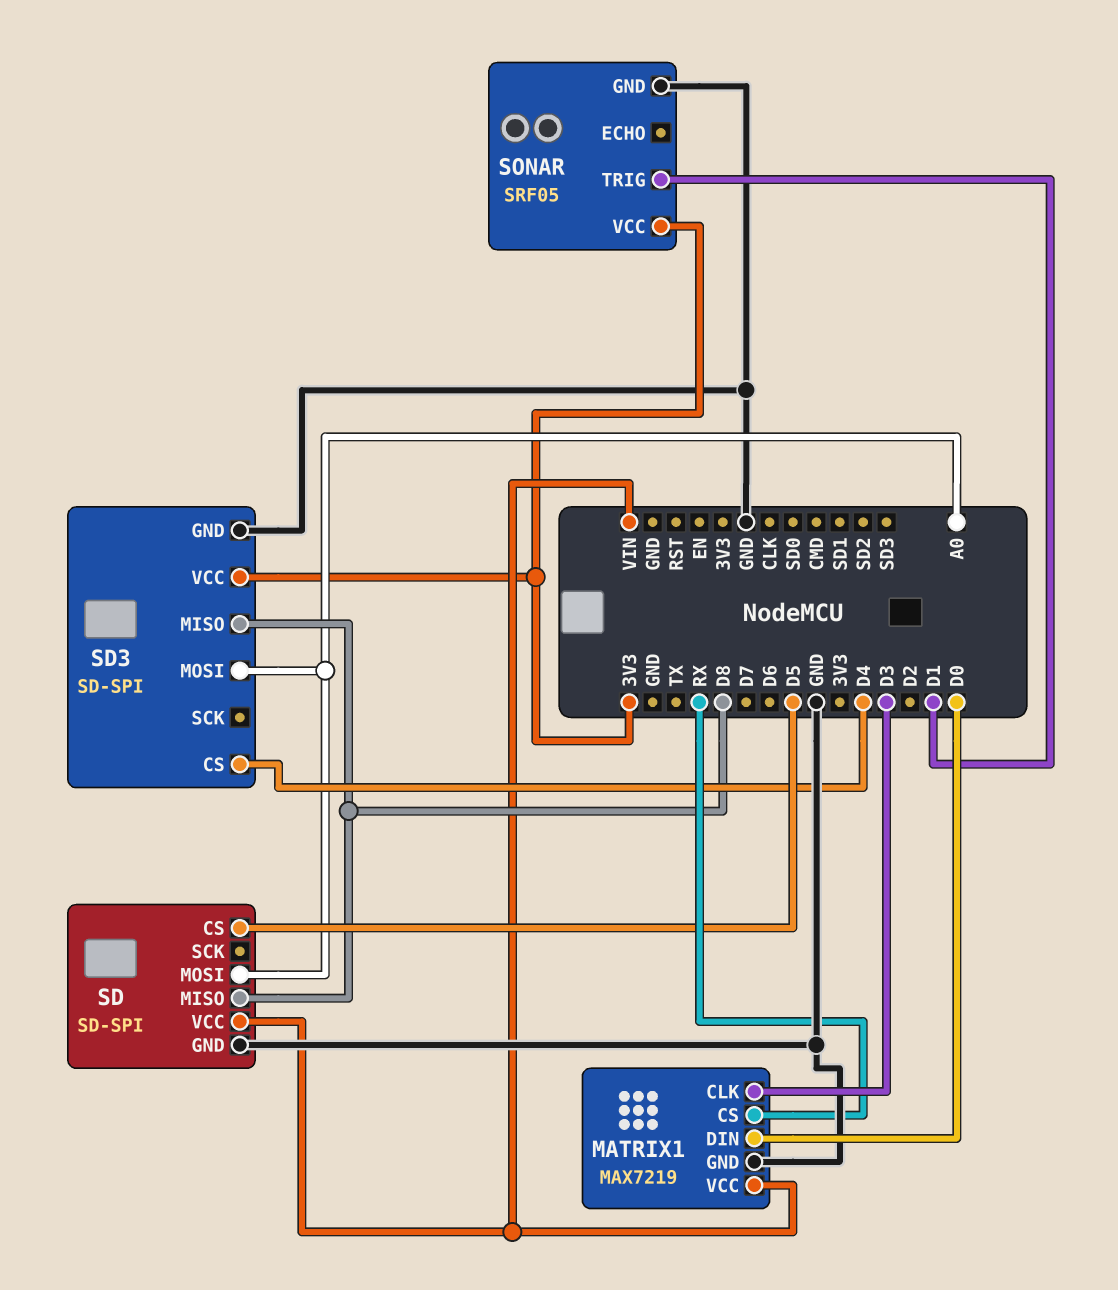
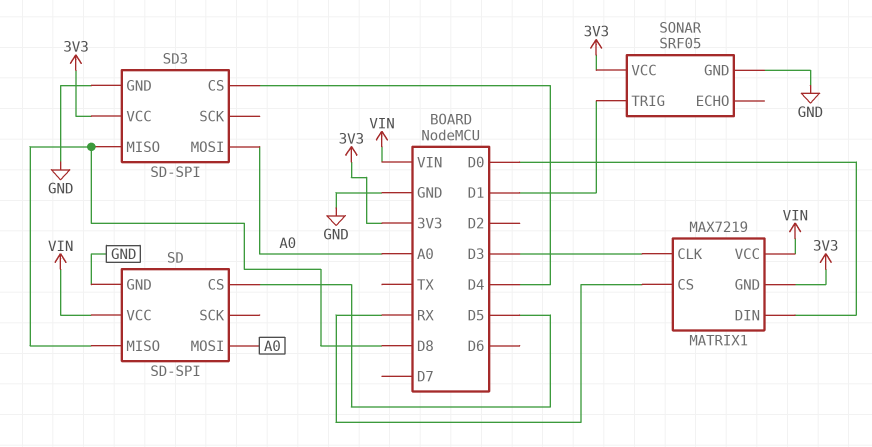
MATRIX1 pin GND: GND -> 3V3

